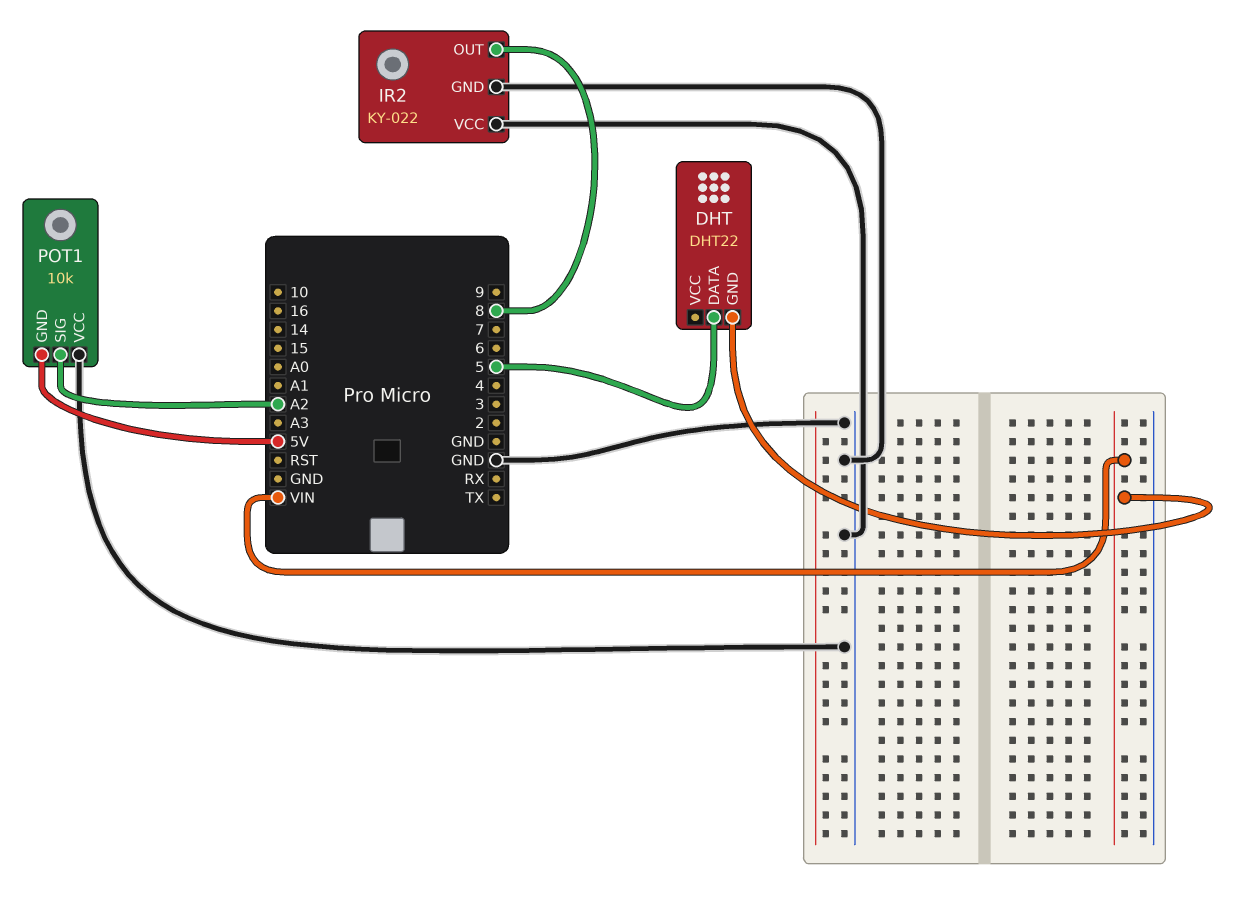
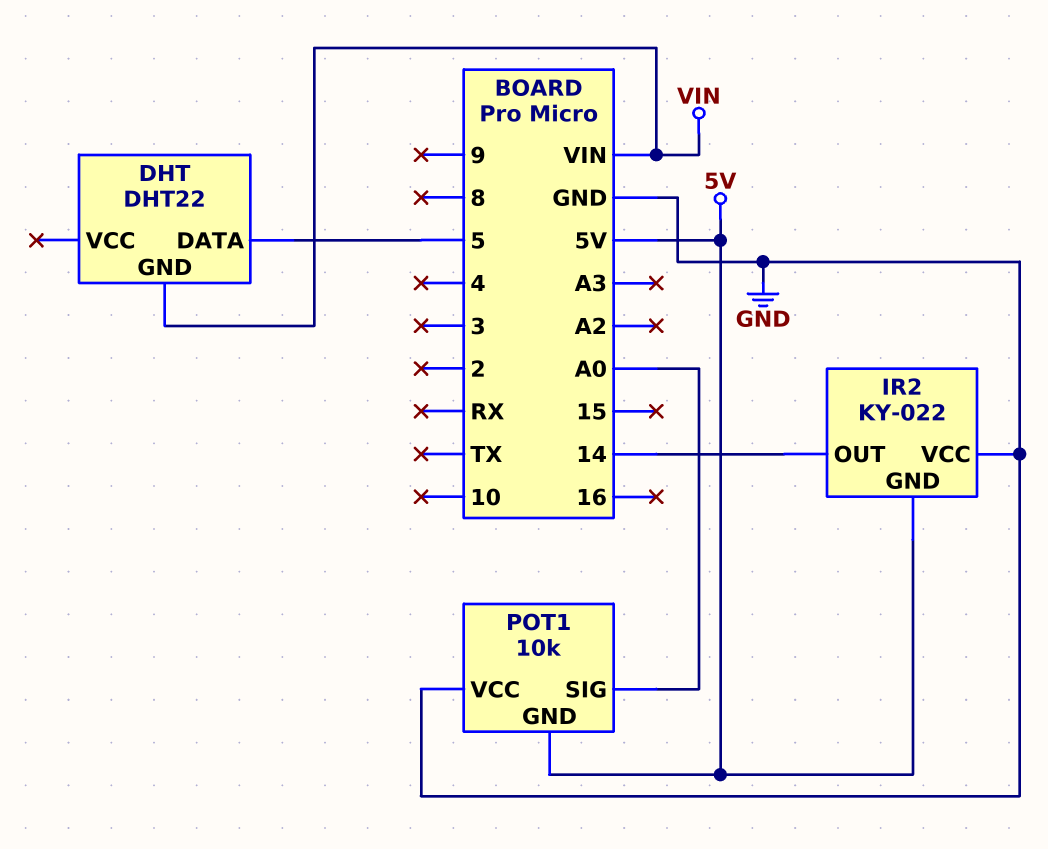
IR2 pin GND: GND -> 5V
IR2 pin OUT: 8 -> 14
POT1 pin SIG: A2 -> A0

